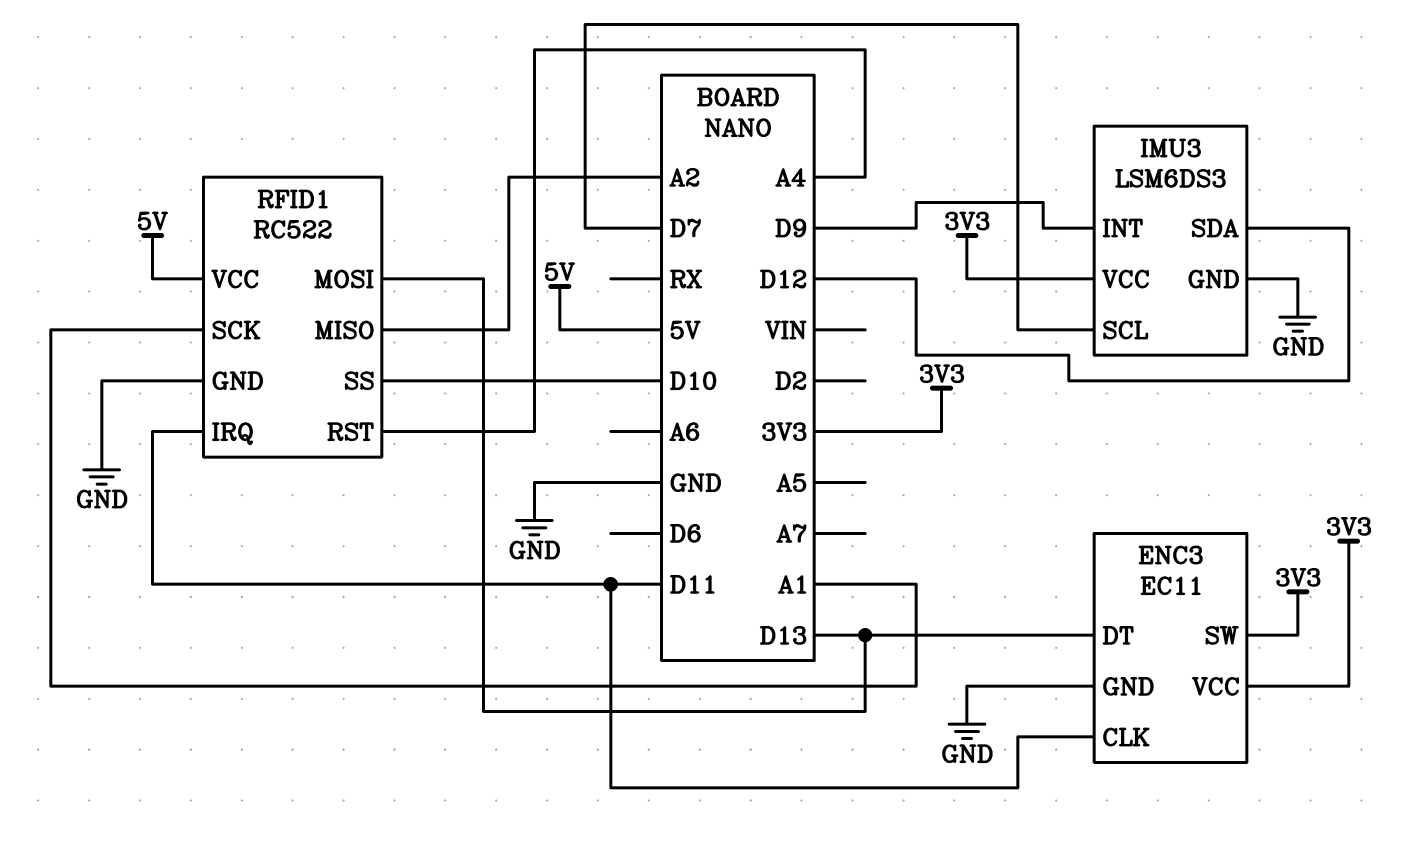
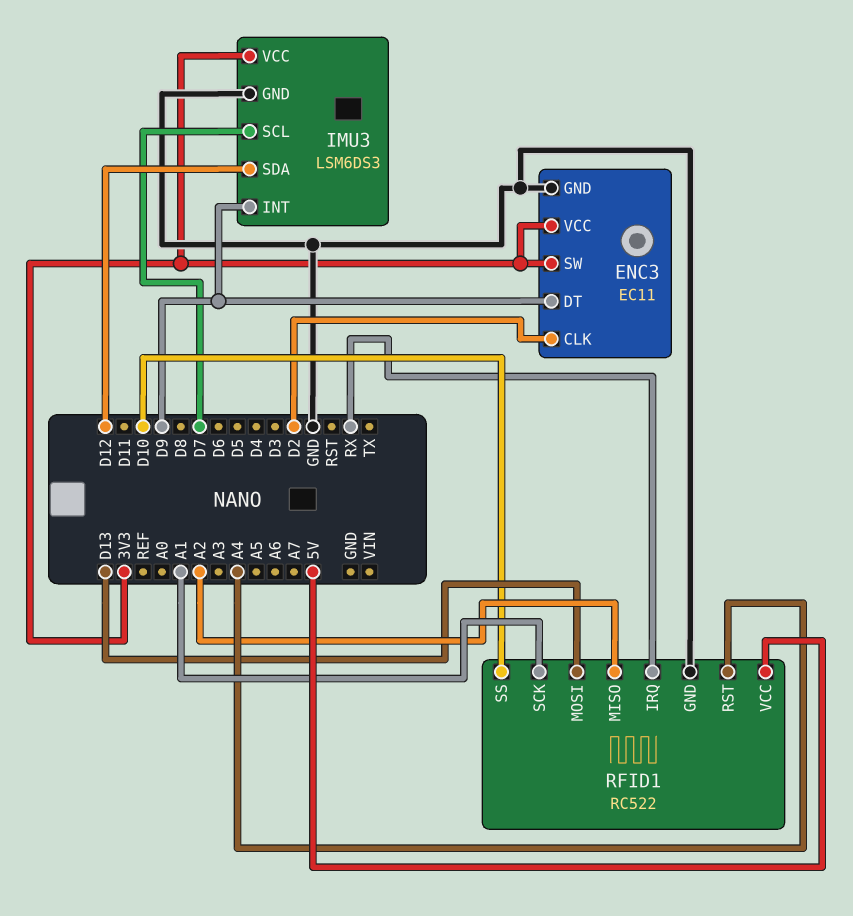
ENC3 pin CLK: D11 -> D2
ENC3 pin DT: D13 -> D9
RFID1 pin IRQ: D11 -> RX

